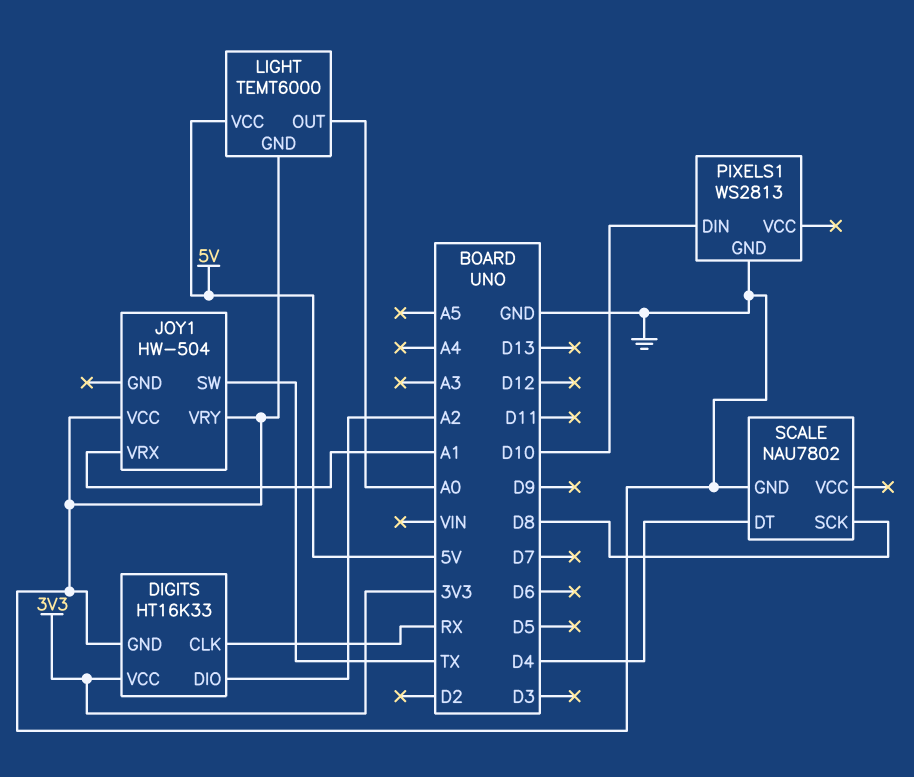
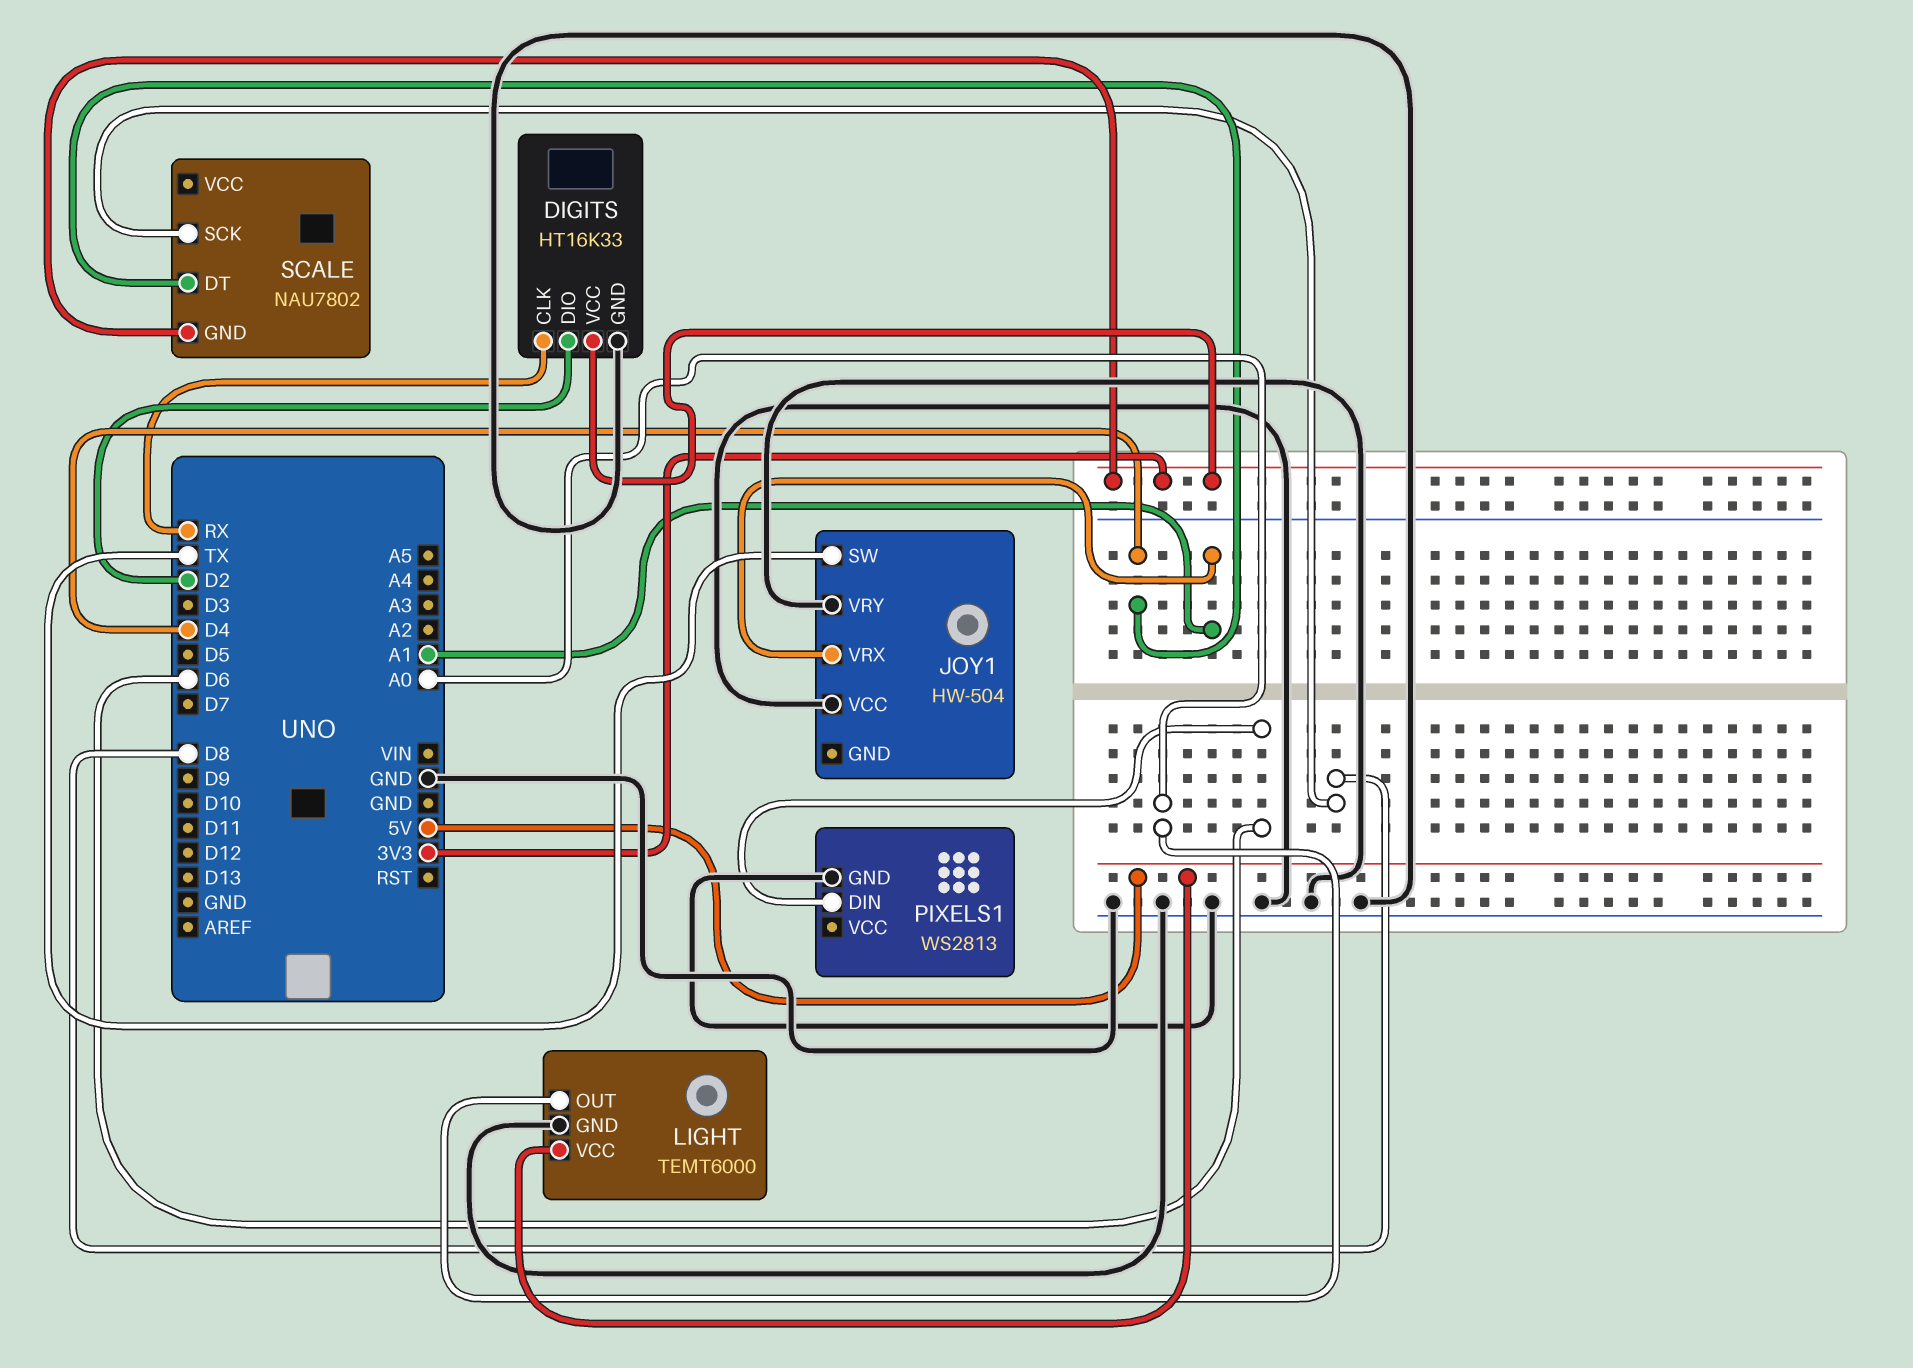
DIGITS pin DIO: A2 -> D2
PIXELS1 pin DIN: D10 -> D6
SCALE pin GND: GND -> 3V3

